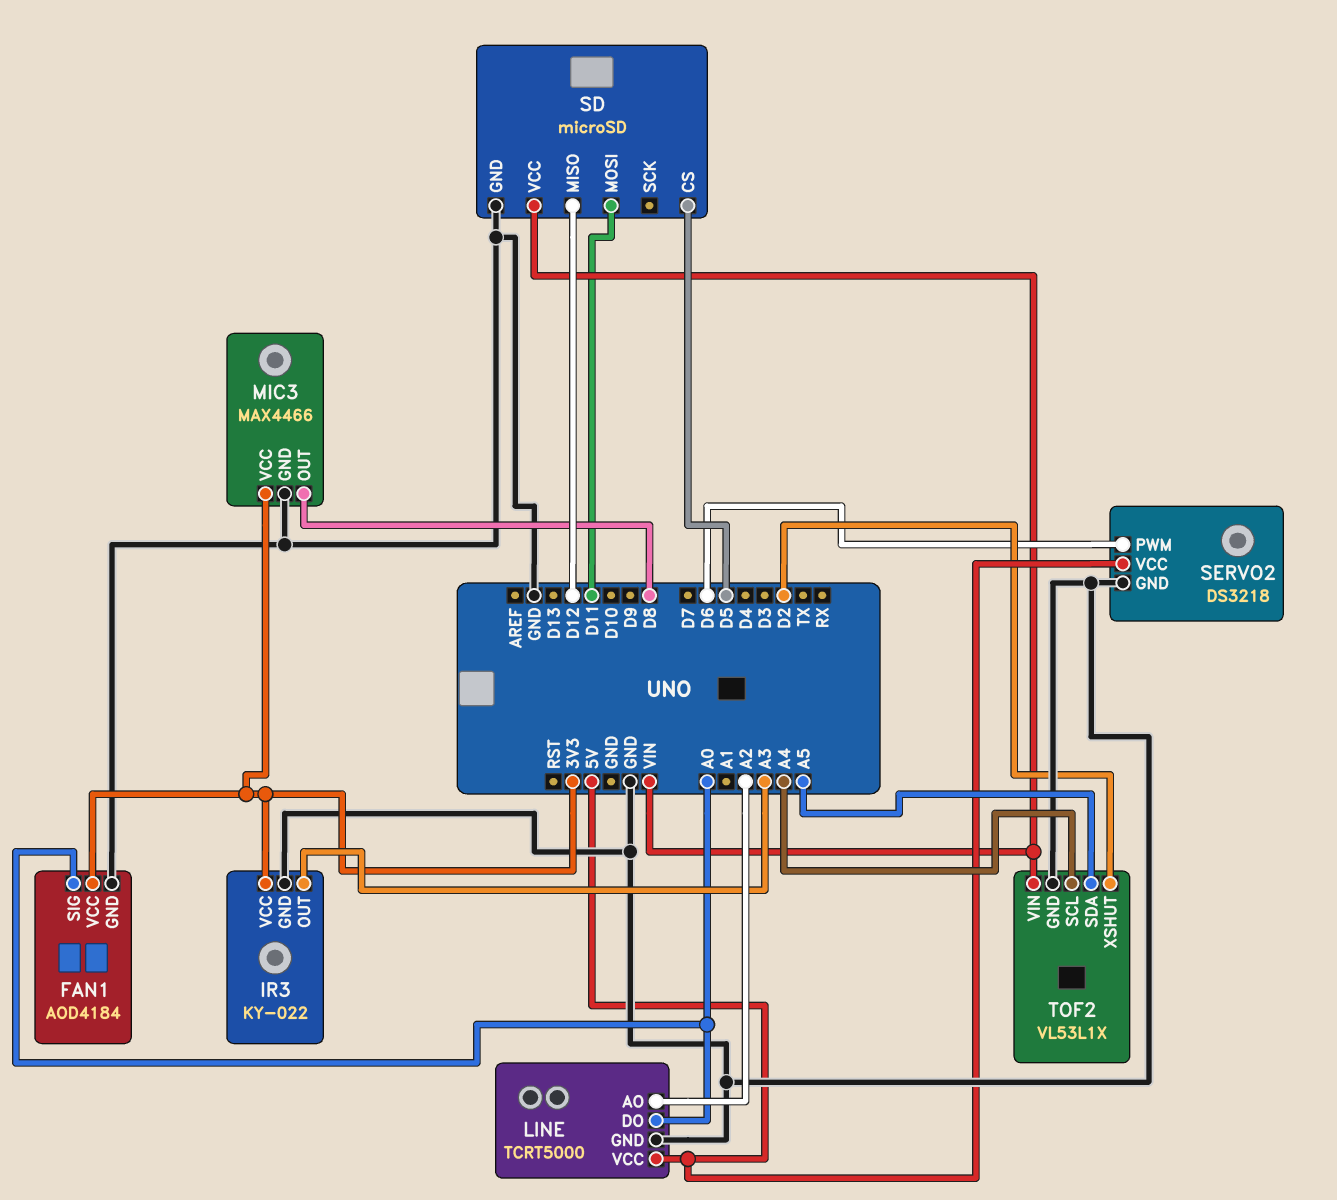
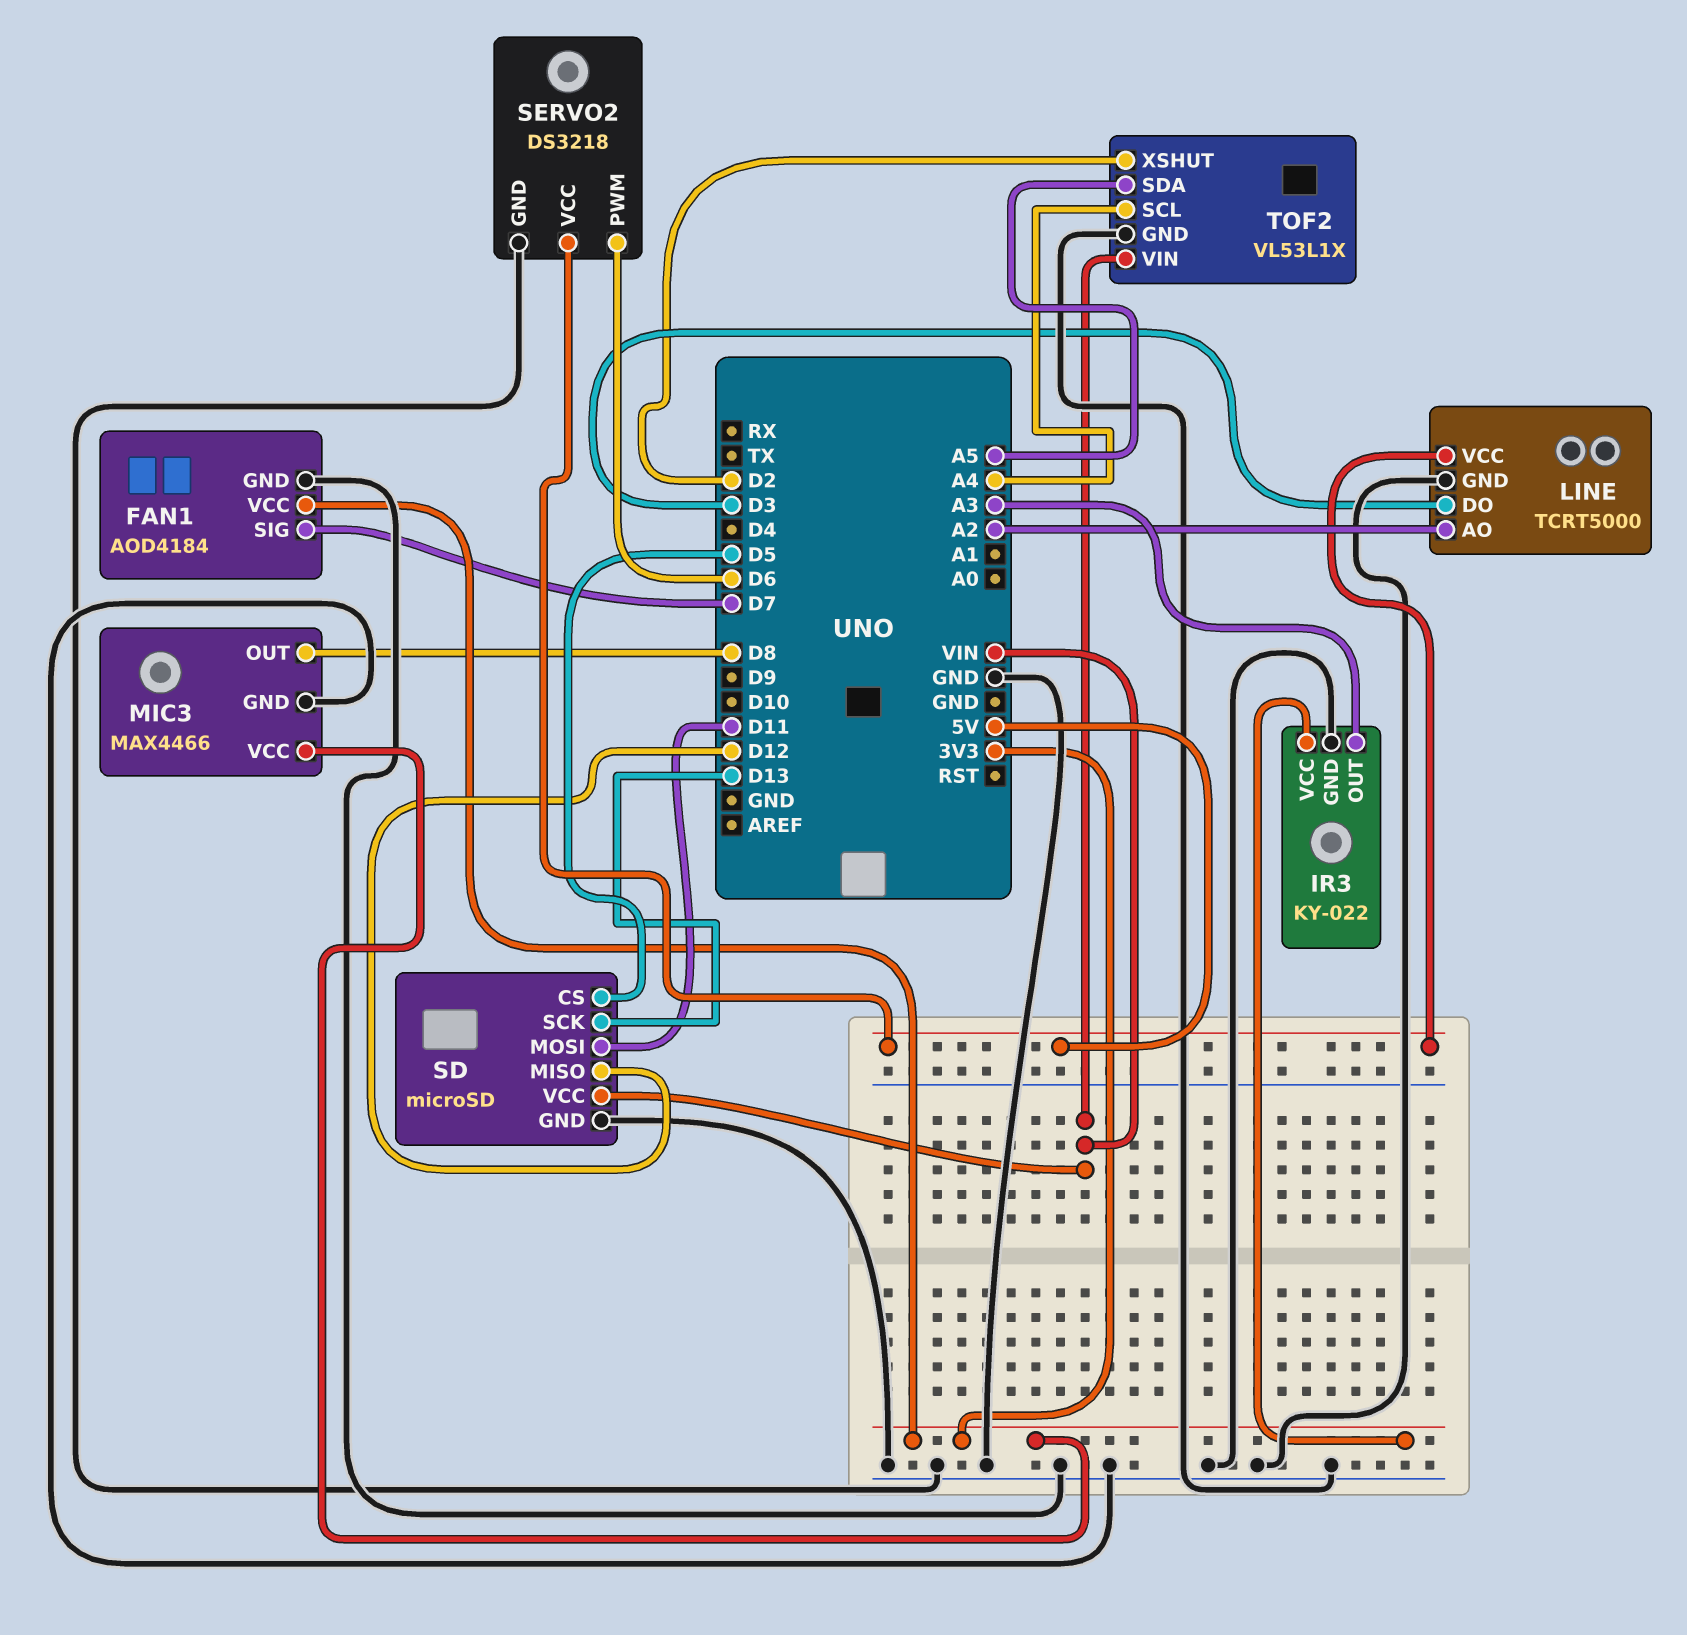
FAN1 pin SIG: A0 -> D7
LINE pin DO: A0 -> D3
SD pin SCK: none -> D13

